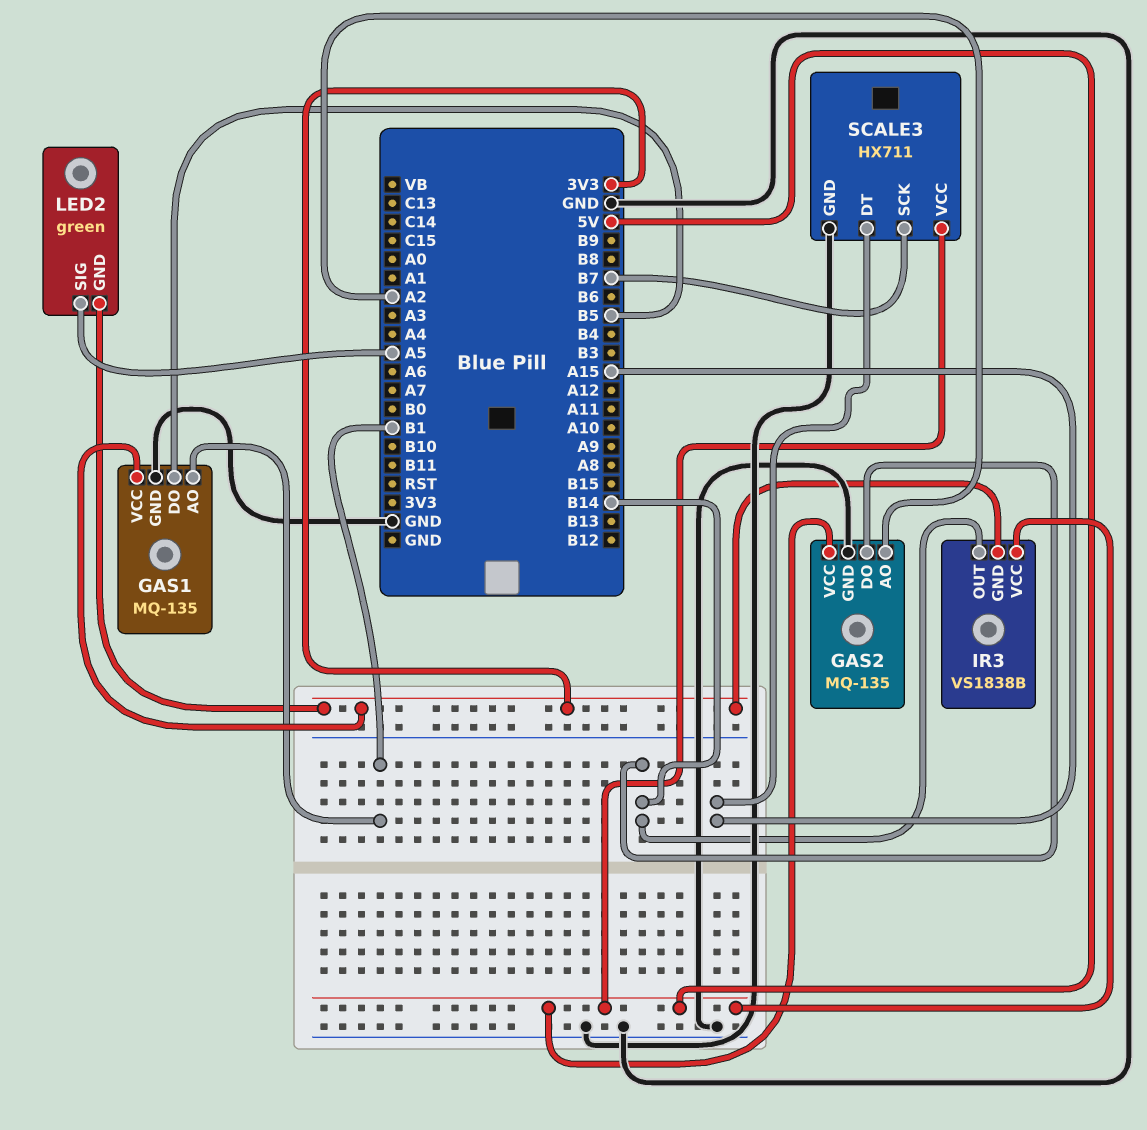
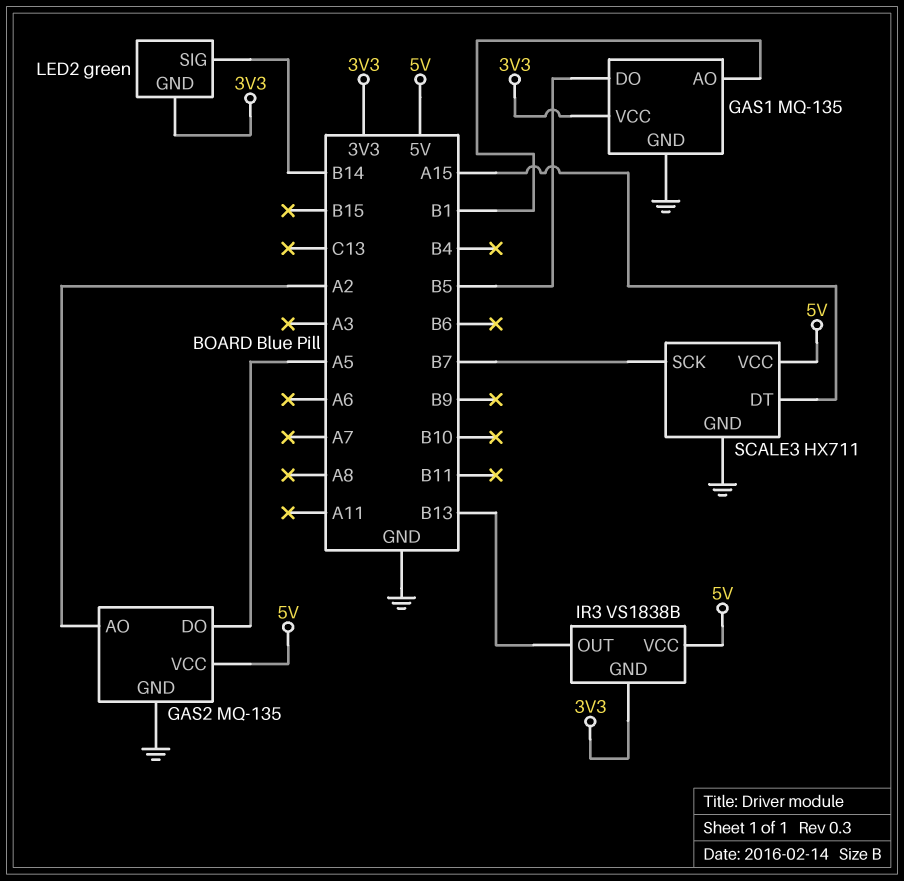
GAS2 pin DO: B14 -> A5
IR3 pin OUT: B14 -> B13
LED2 pin SIG: A5 -> B14

